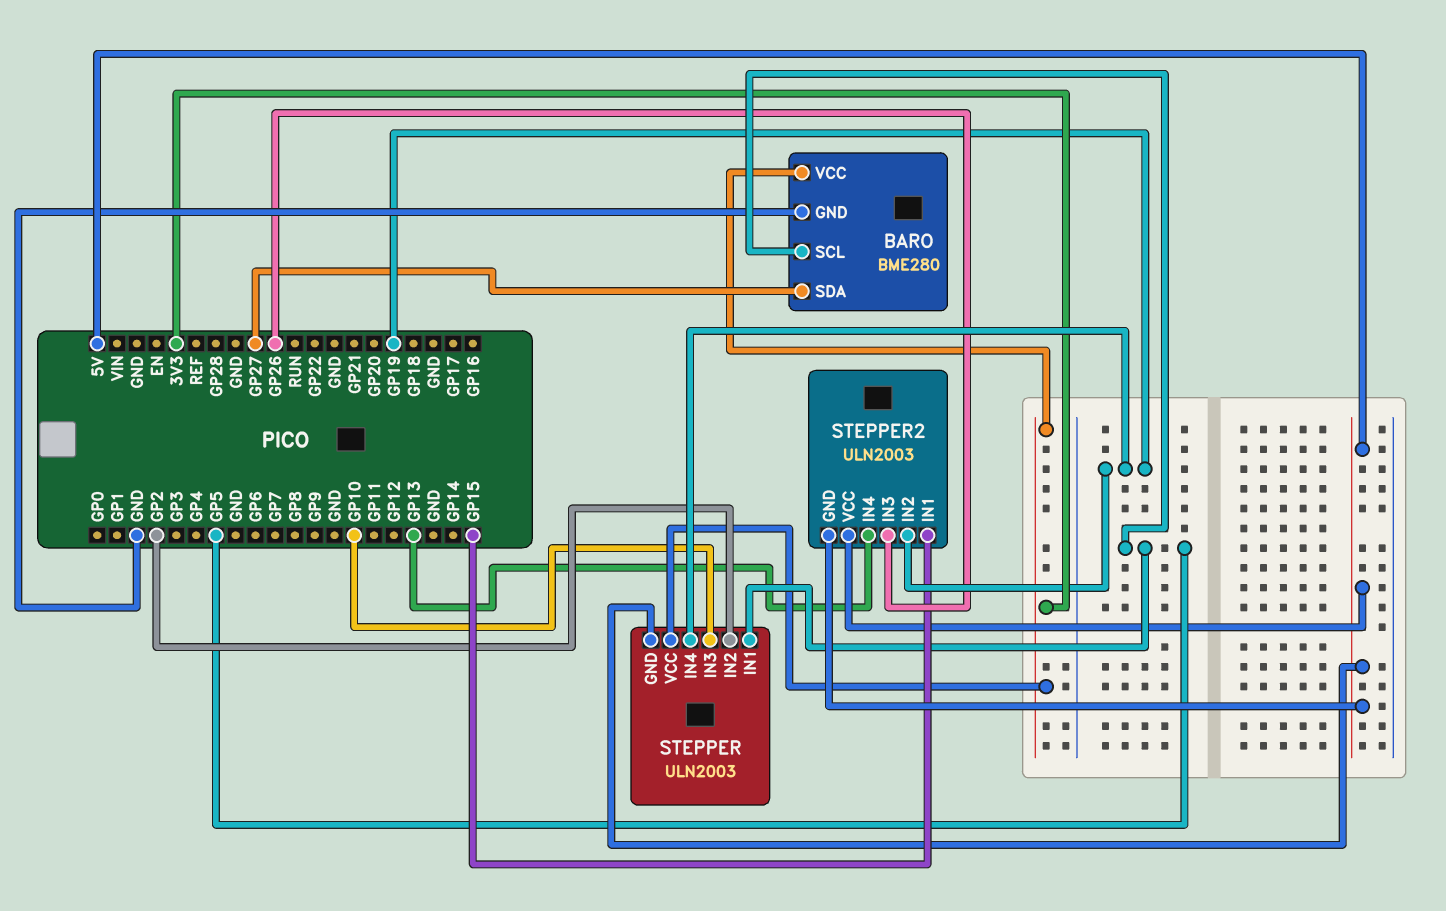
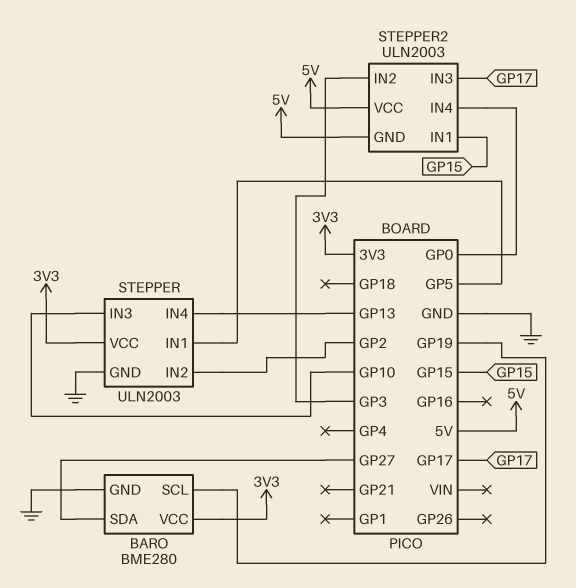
BARO pin SCL: GP5 -> GP19
STEPPER pin GND: 5V -> GND
STEPPER pin IN4: GP19 -> GP13
STEPPER2 pin IN2: GP19 -> GP3
STEPPER2 pin IN3: GP26 -> GP17
STEPPER2 pin IN4: GP13 -> GP0

